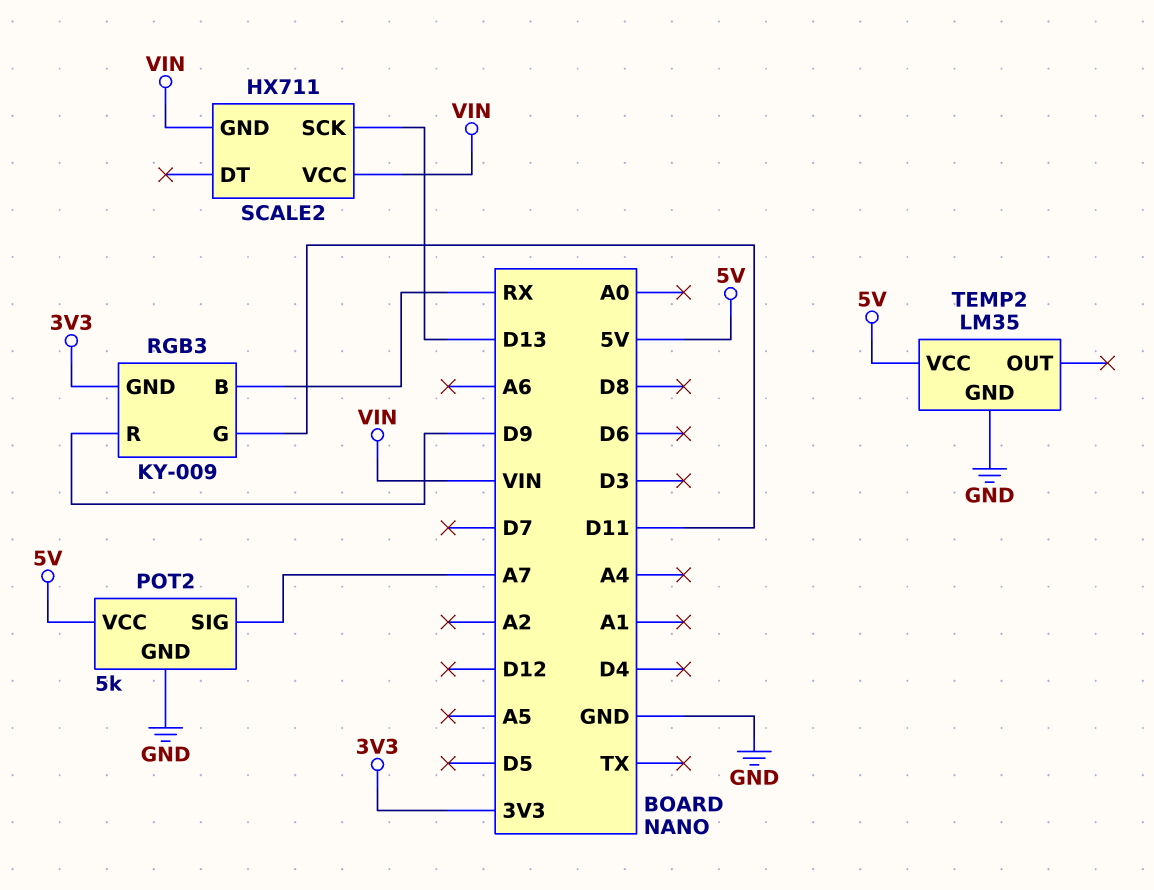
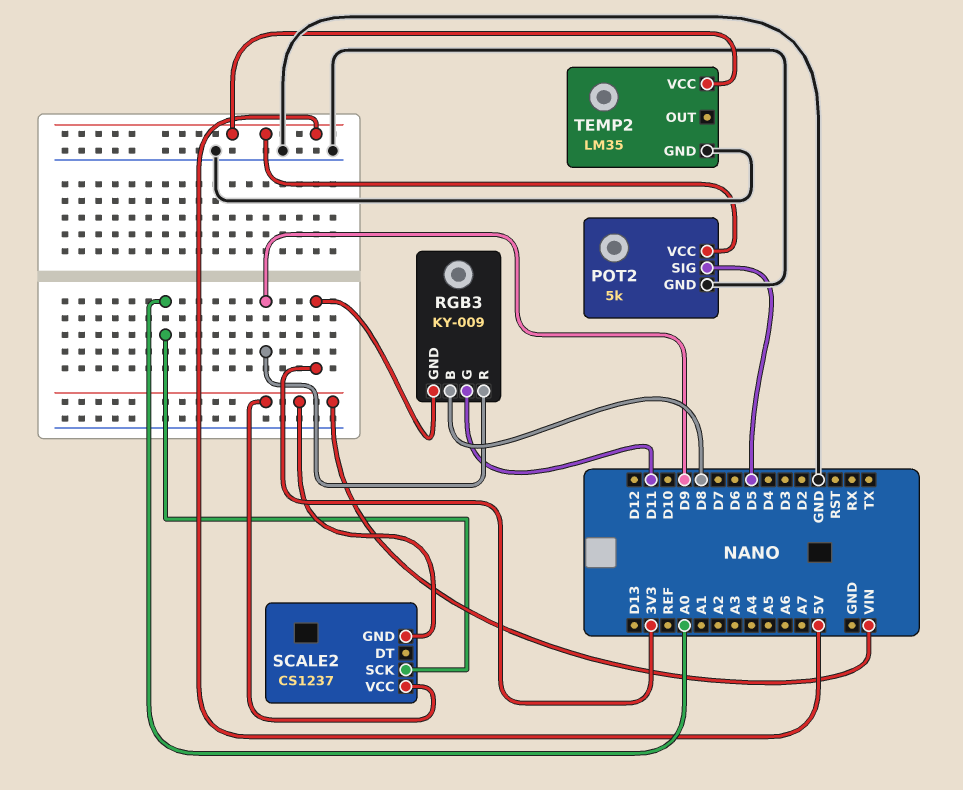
POT2 pin SIG: A7 -> D5
RGB3 pin B: RX -> D8
SCALE2: HX711 -> CS1237
SCALE2 pin SCK: D13 -> A0

